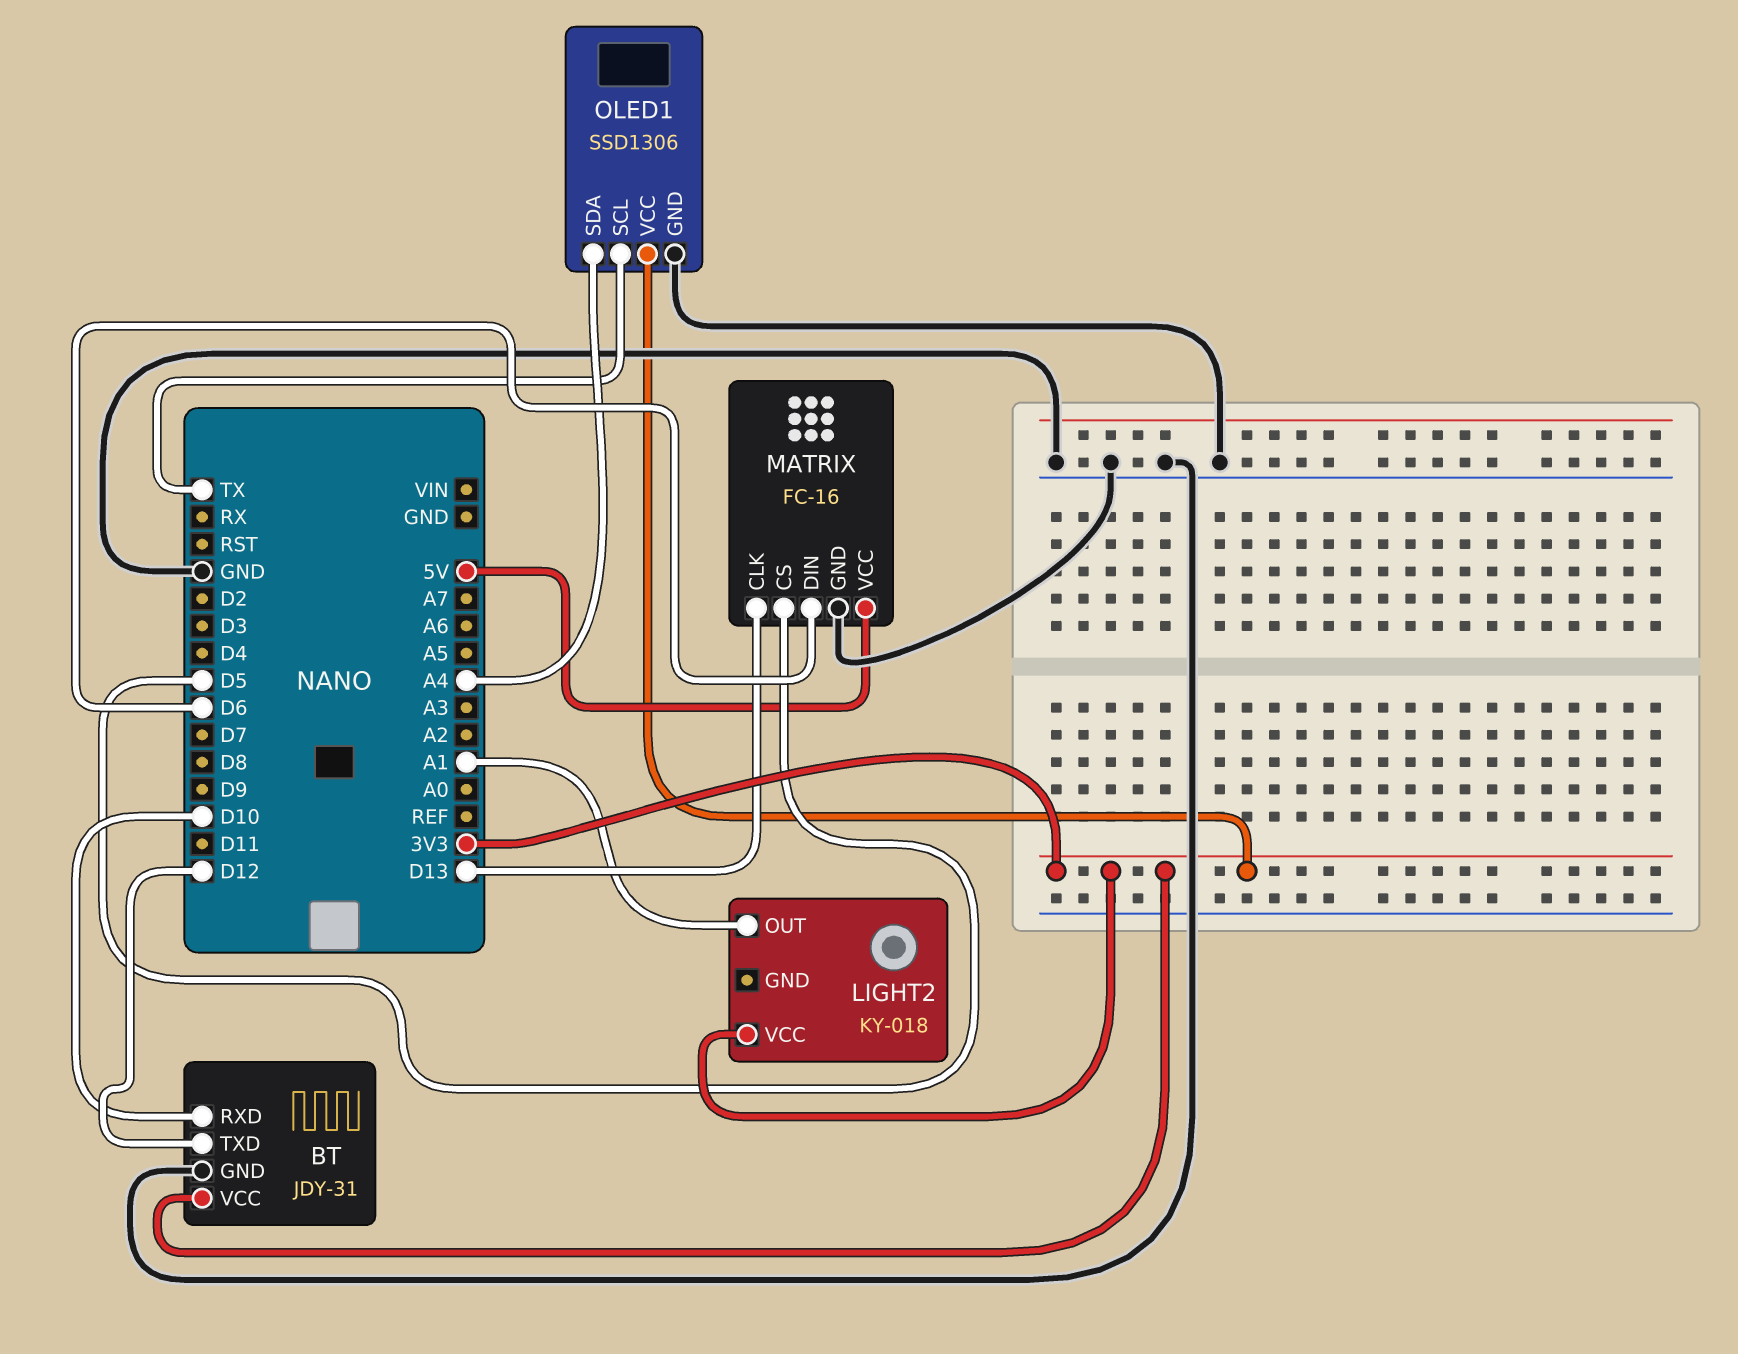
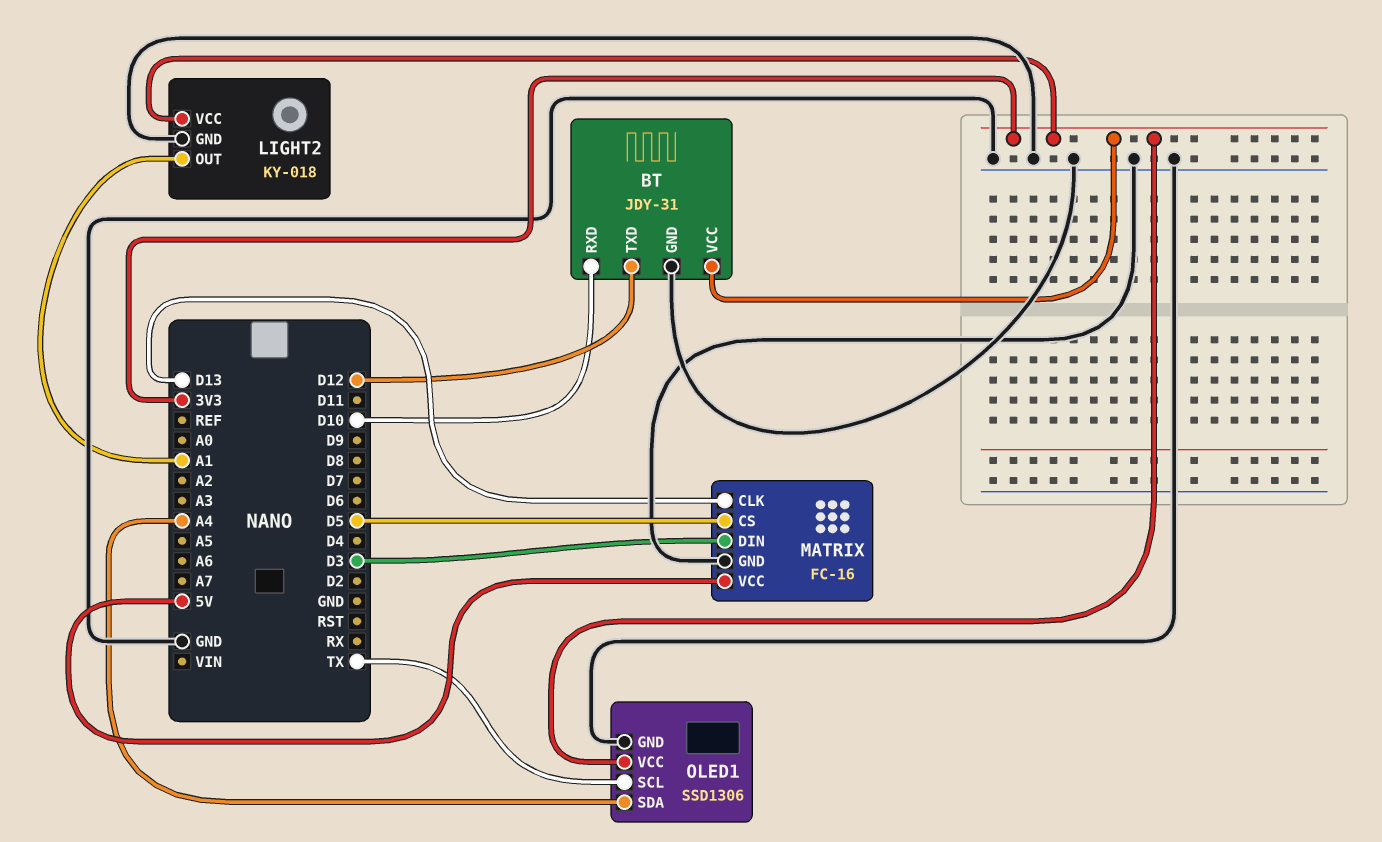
LIGHT2 pin GND: none -> GND
MATRIX pin DIN: D6 -> D3

